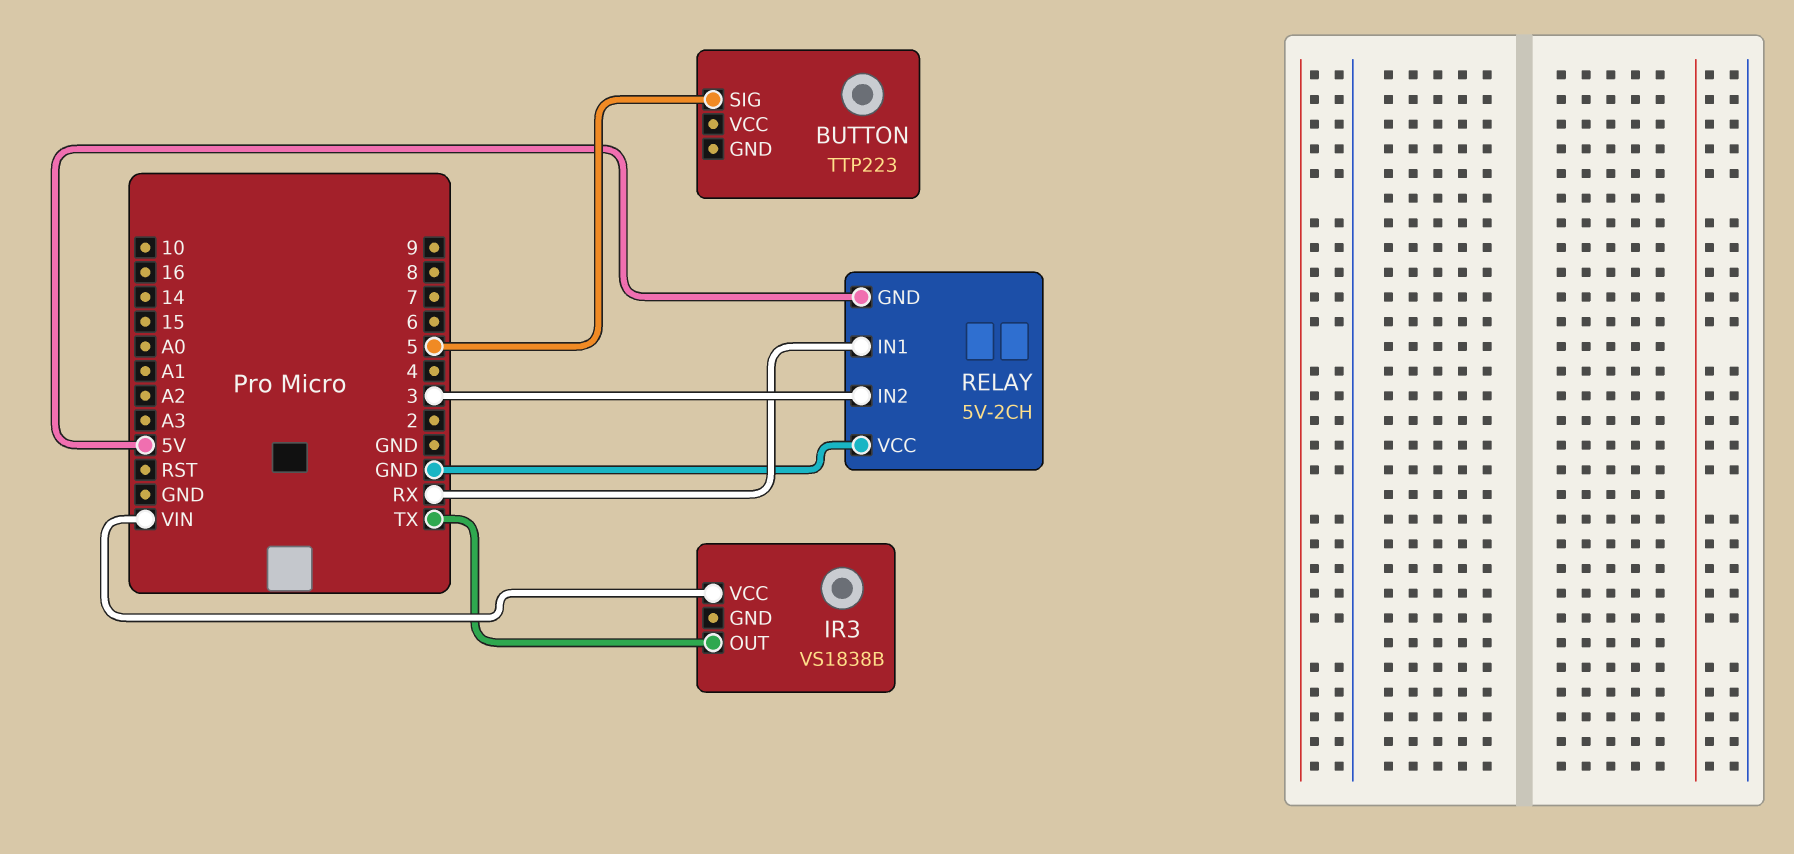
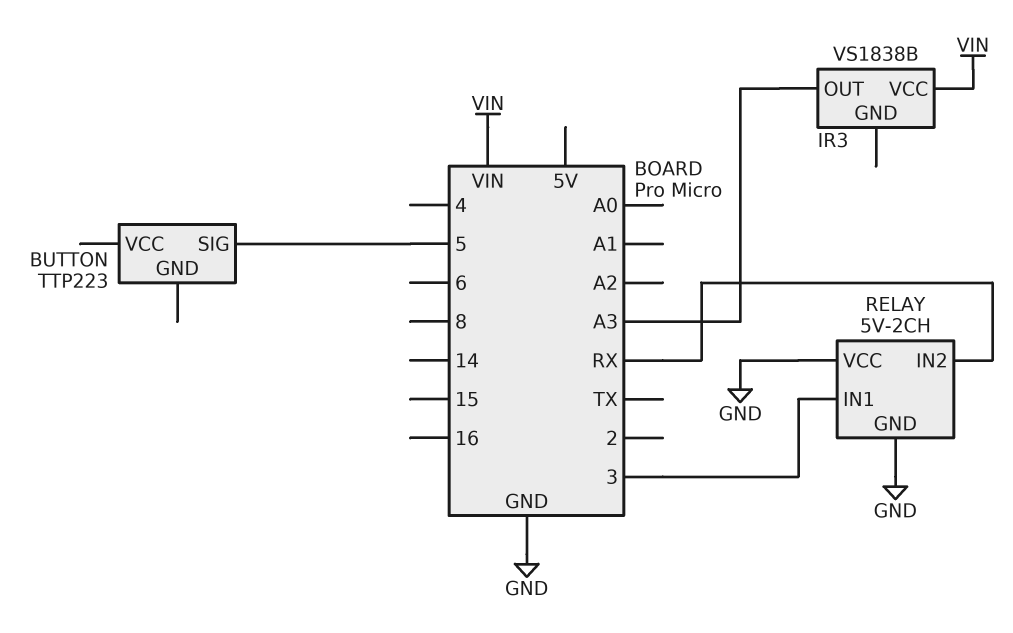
IR3 pin OUT: TX -> A3
RELAY pin GND: 5V -> GND
RELAY pin IN1: RX -> 3
RELAY pin IN2: 3 -> RX

